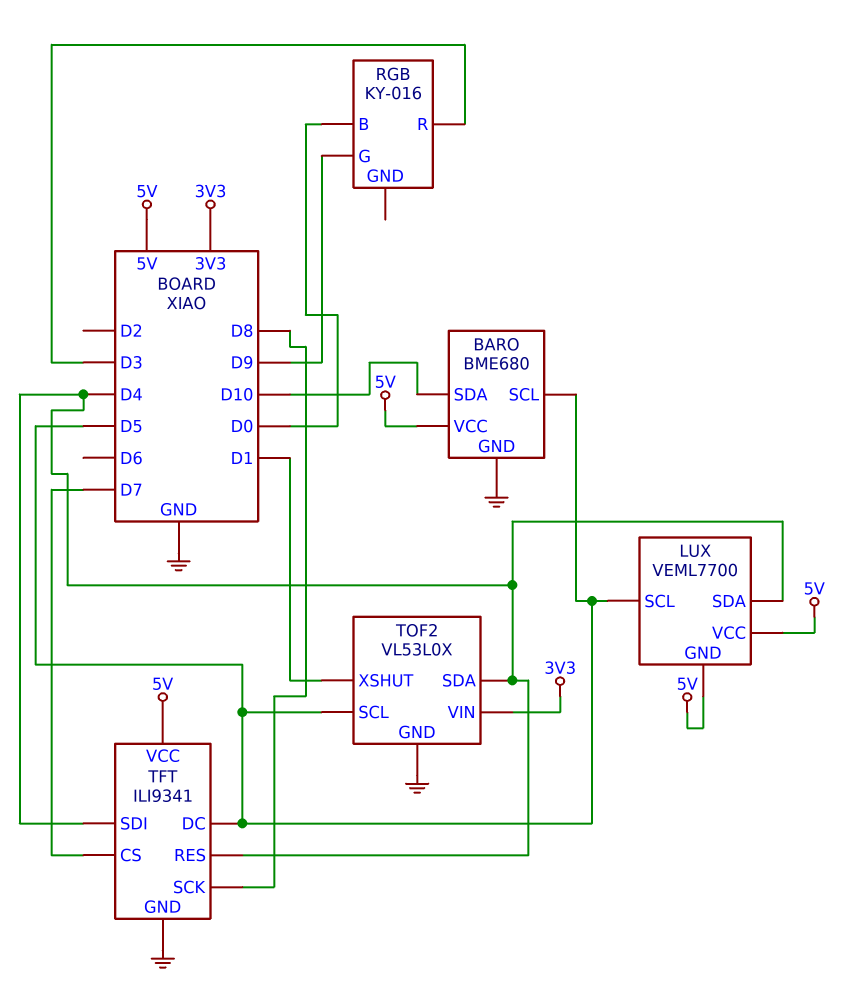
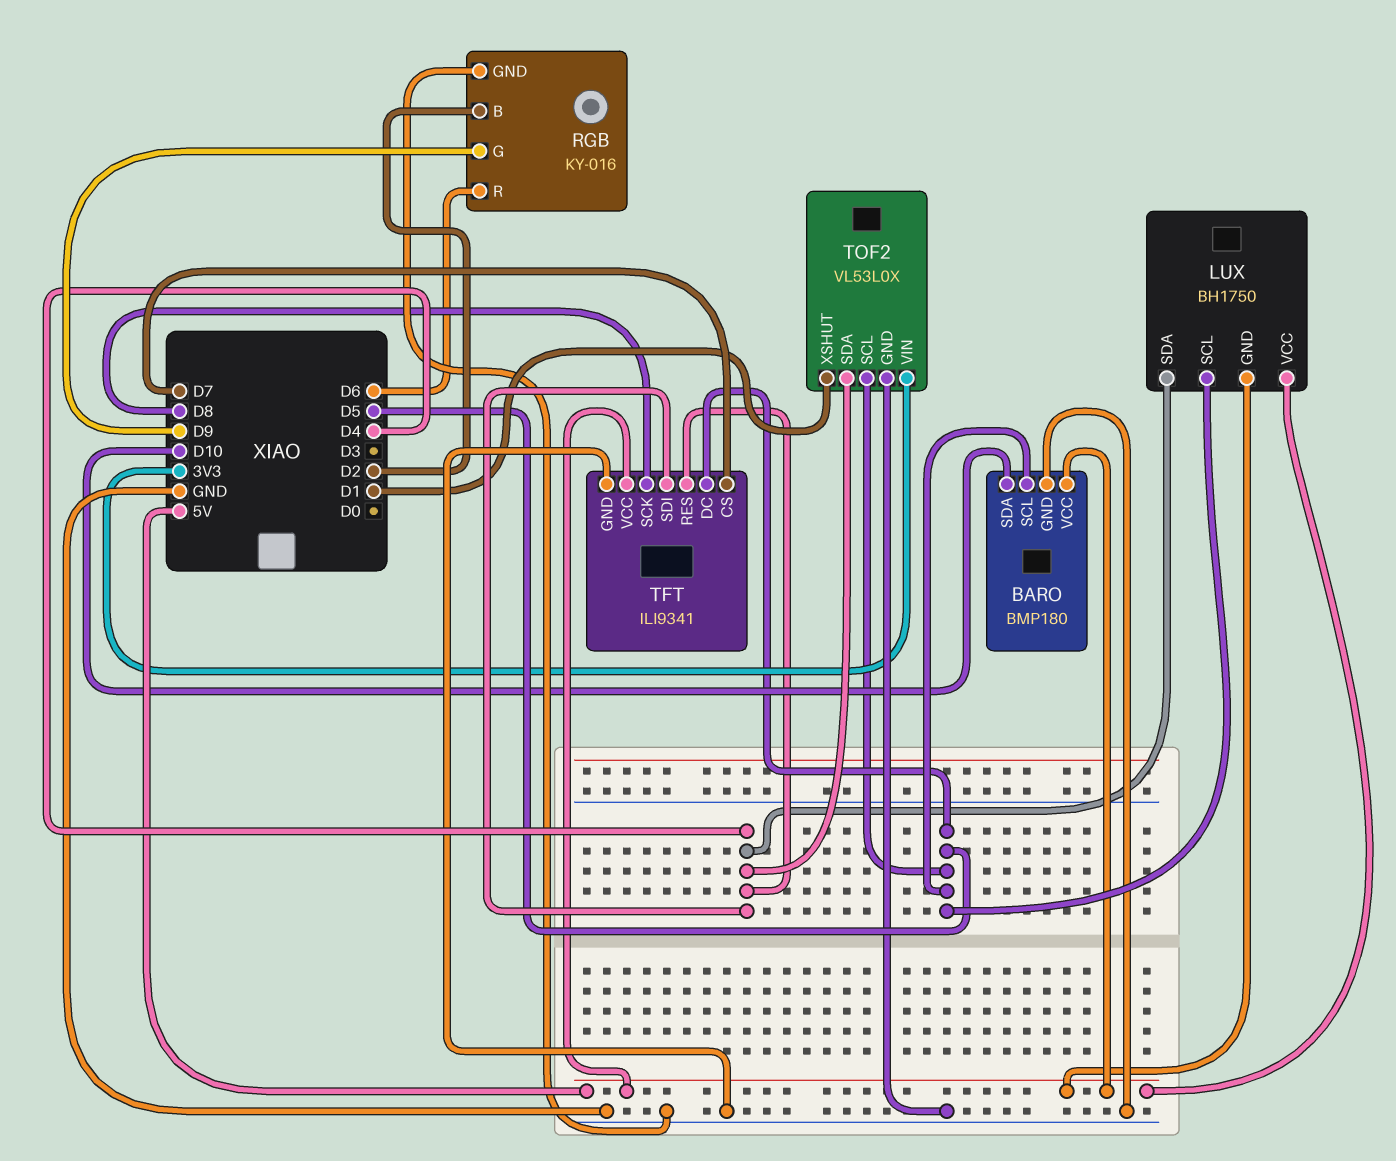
BARO: BME680 -> BMP180
LUX: VEML7700 -> BH1750
RGB pin B: D0 -> D2
RGB pin GND: none -> GND
RGB pin R: D3 -> D6

